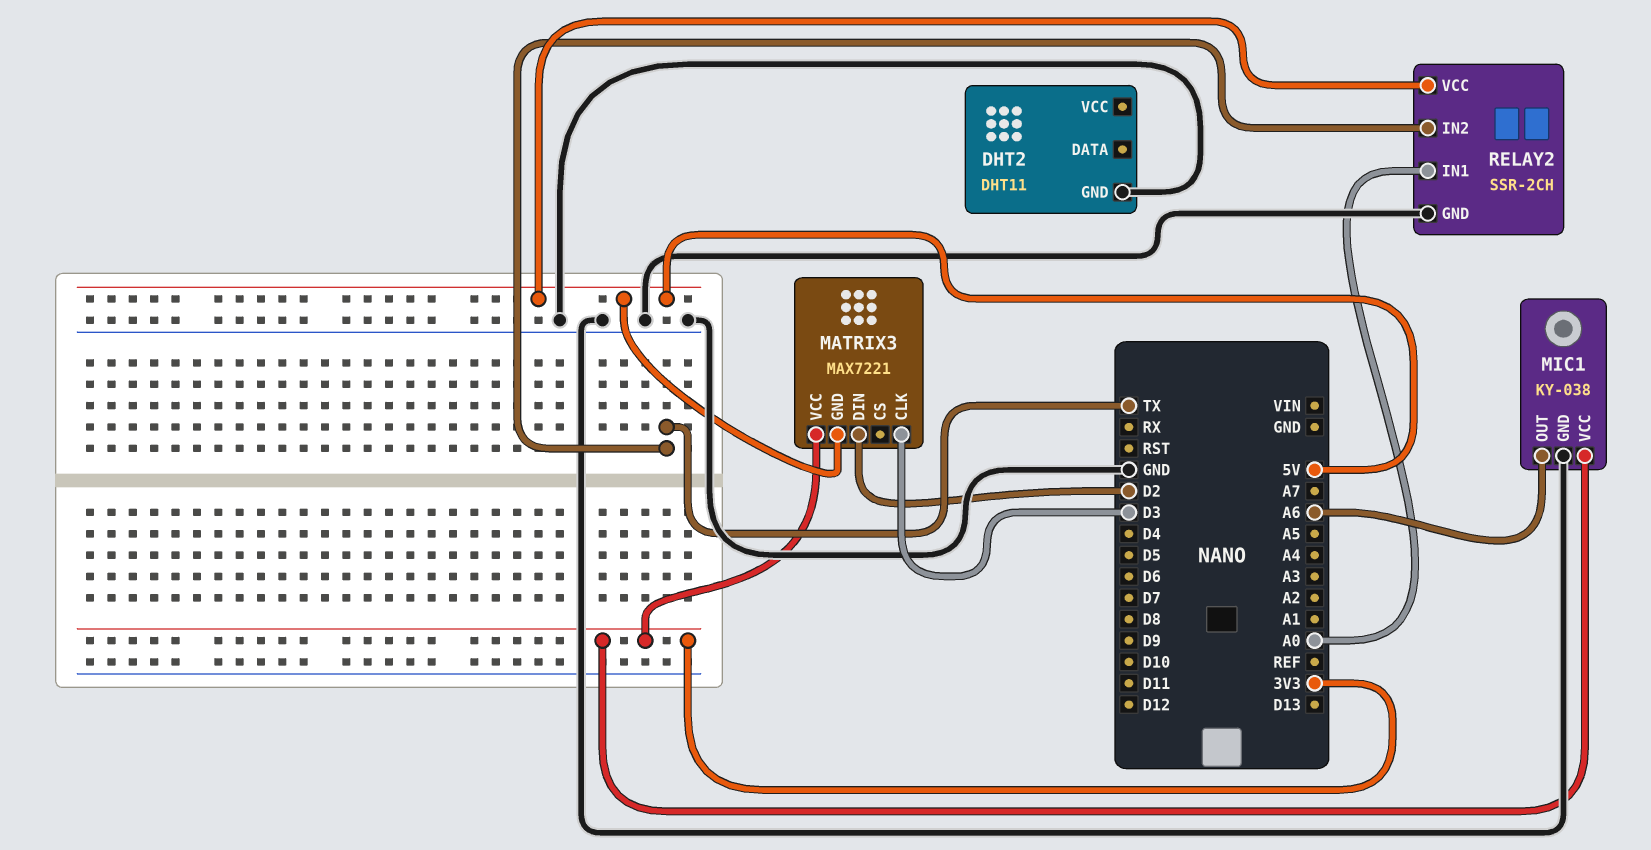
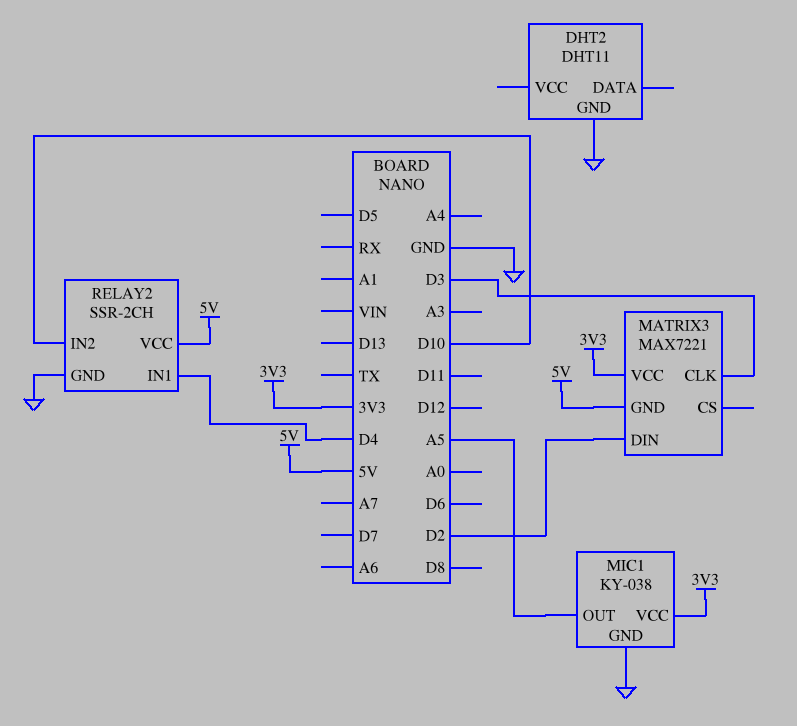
MIC1 pin OUT: A6 -> A5
RELAY2 pin IN1: A0 -> D4
RELAY2 pin IN2: TX -> D10

